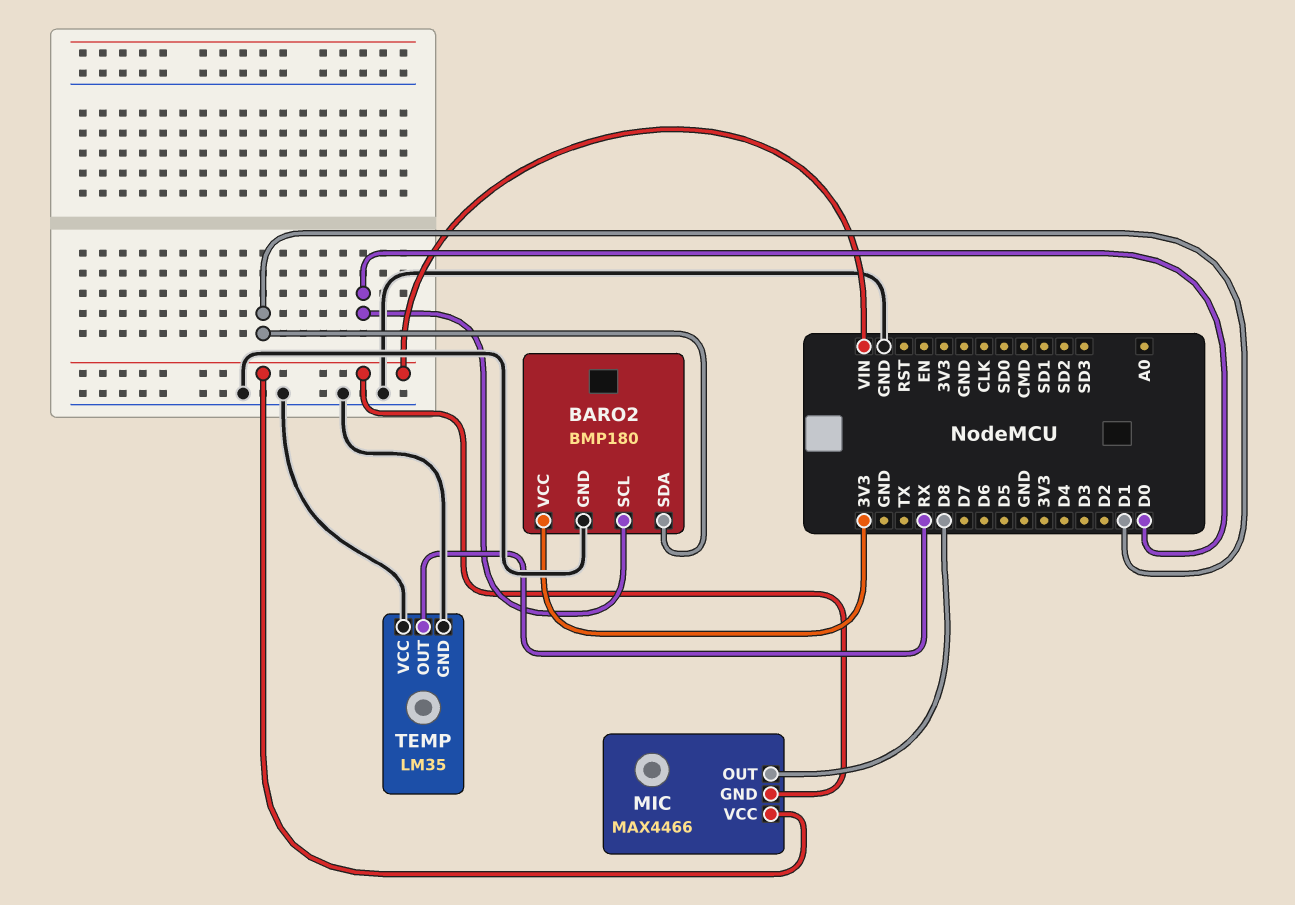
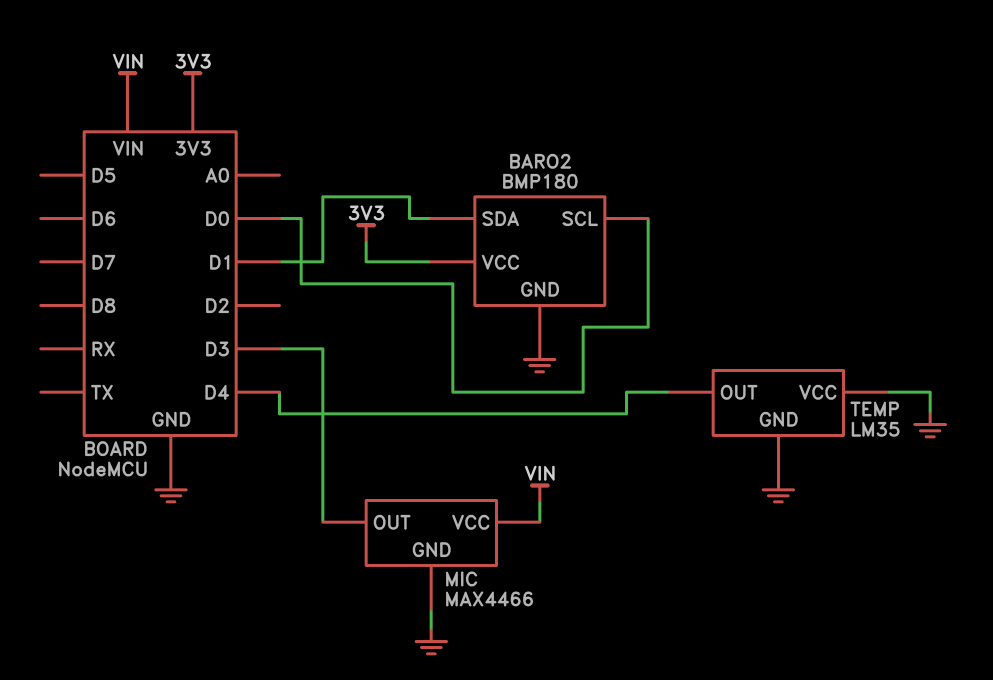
MIC pin GND: VIN -> GND
MIC pin OUT: D8 -> D3
TEMP pin OUT: RX -> D4

